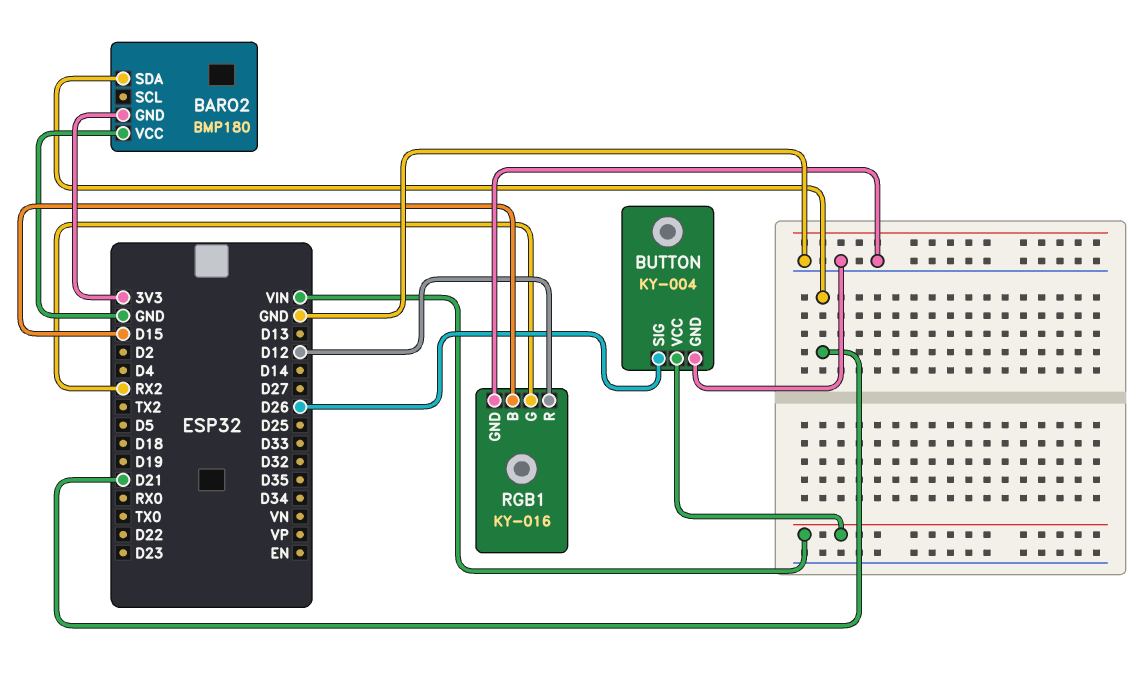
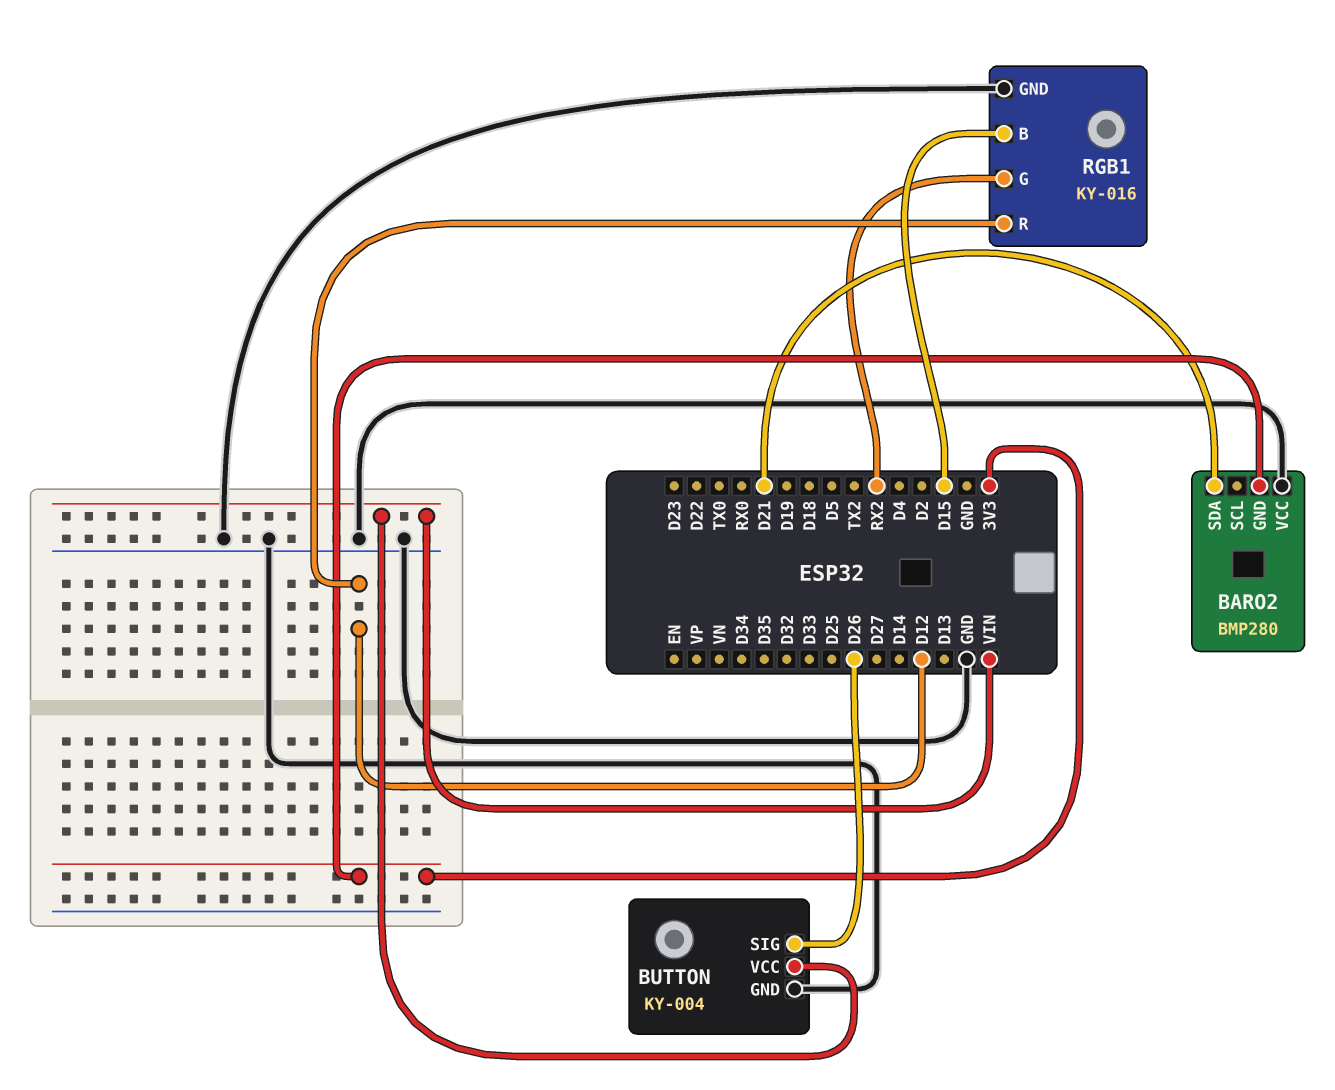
BARO2: BMP180 -> BMP280

